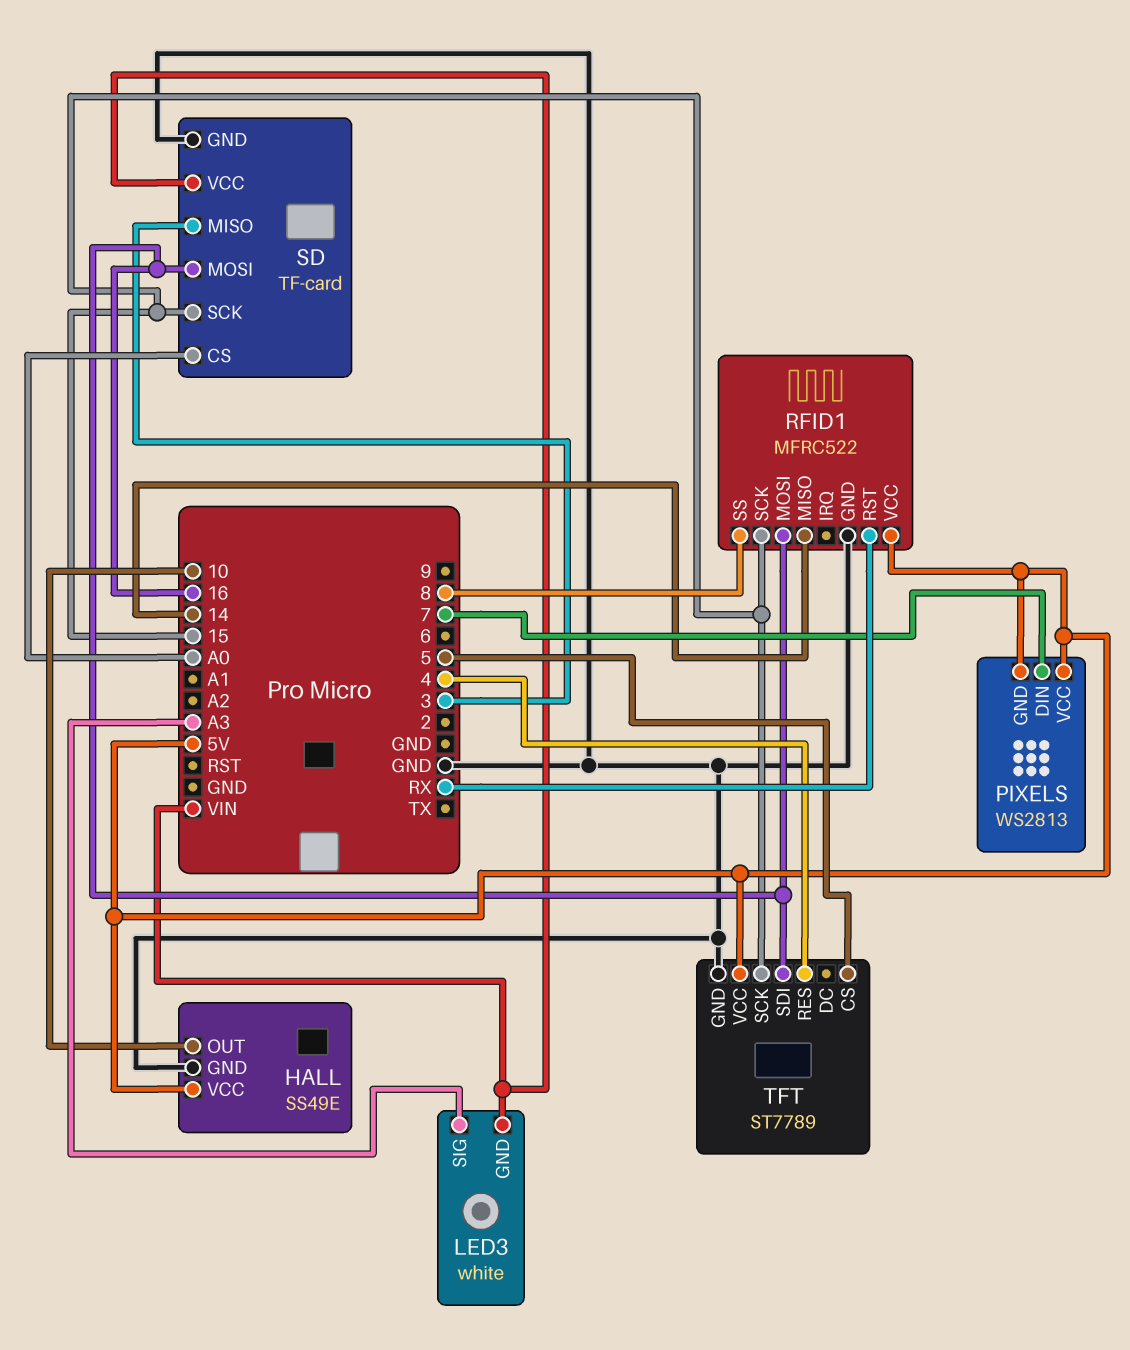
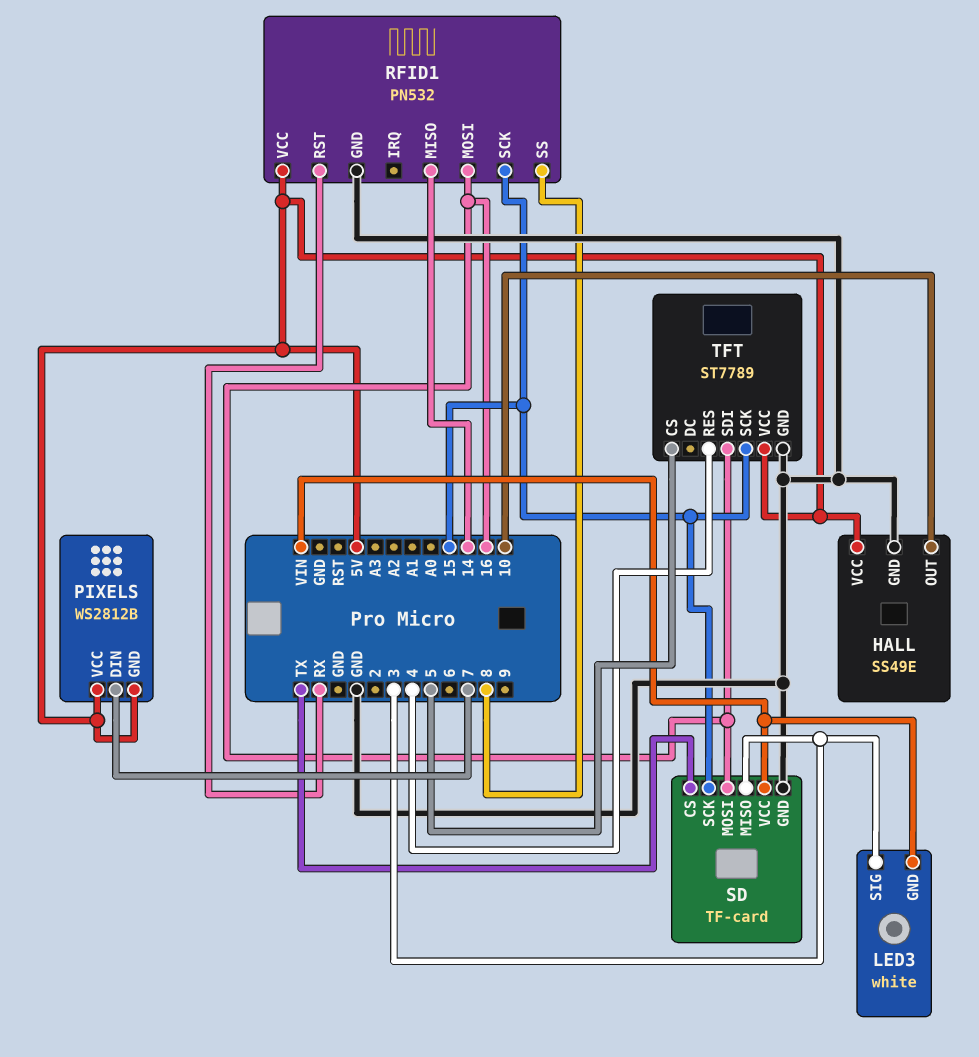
LED3 pin SIG: A3 -> 3
PIXELS: WS2813 -> WS2812B
RFID1: MFRC522 -> PN532
SD pin CS: A0 -> TX

